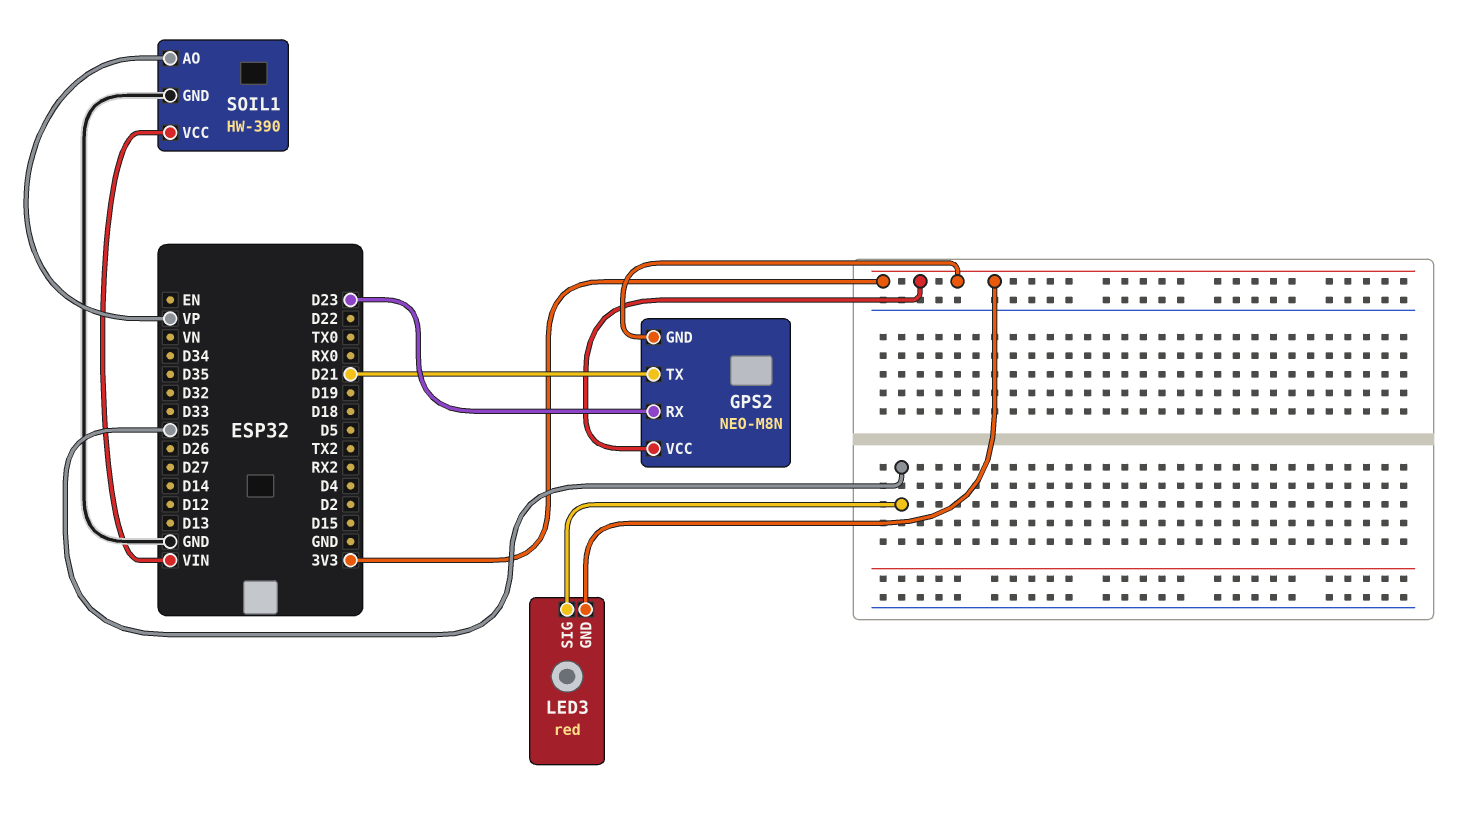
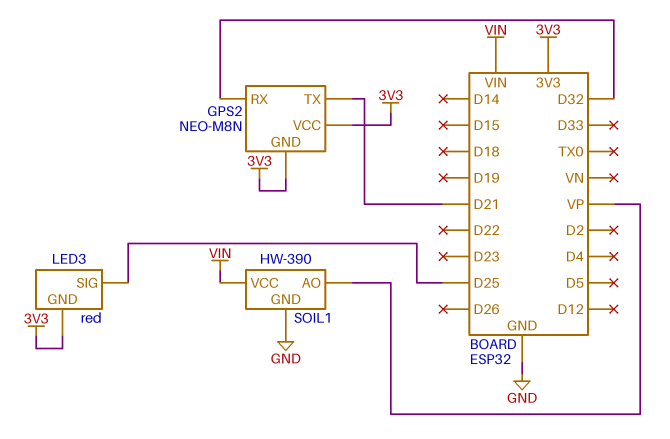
GPS2 pin RX: D23 -> D32

